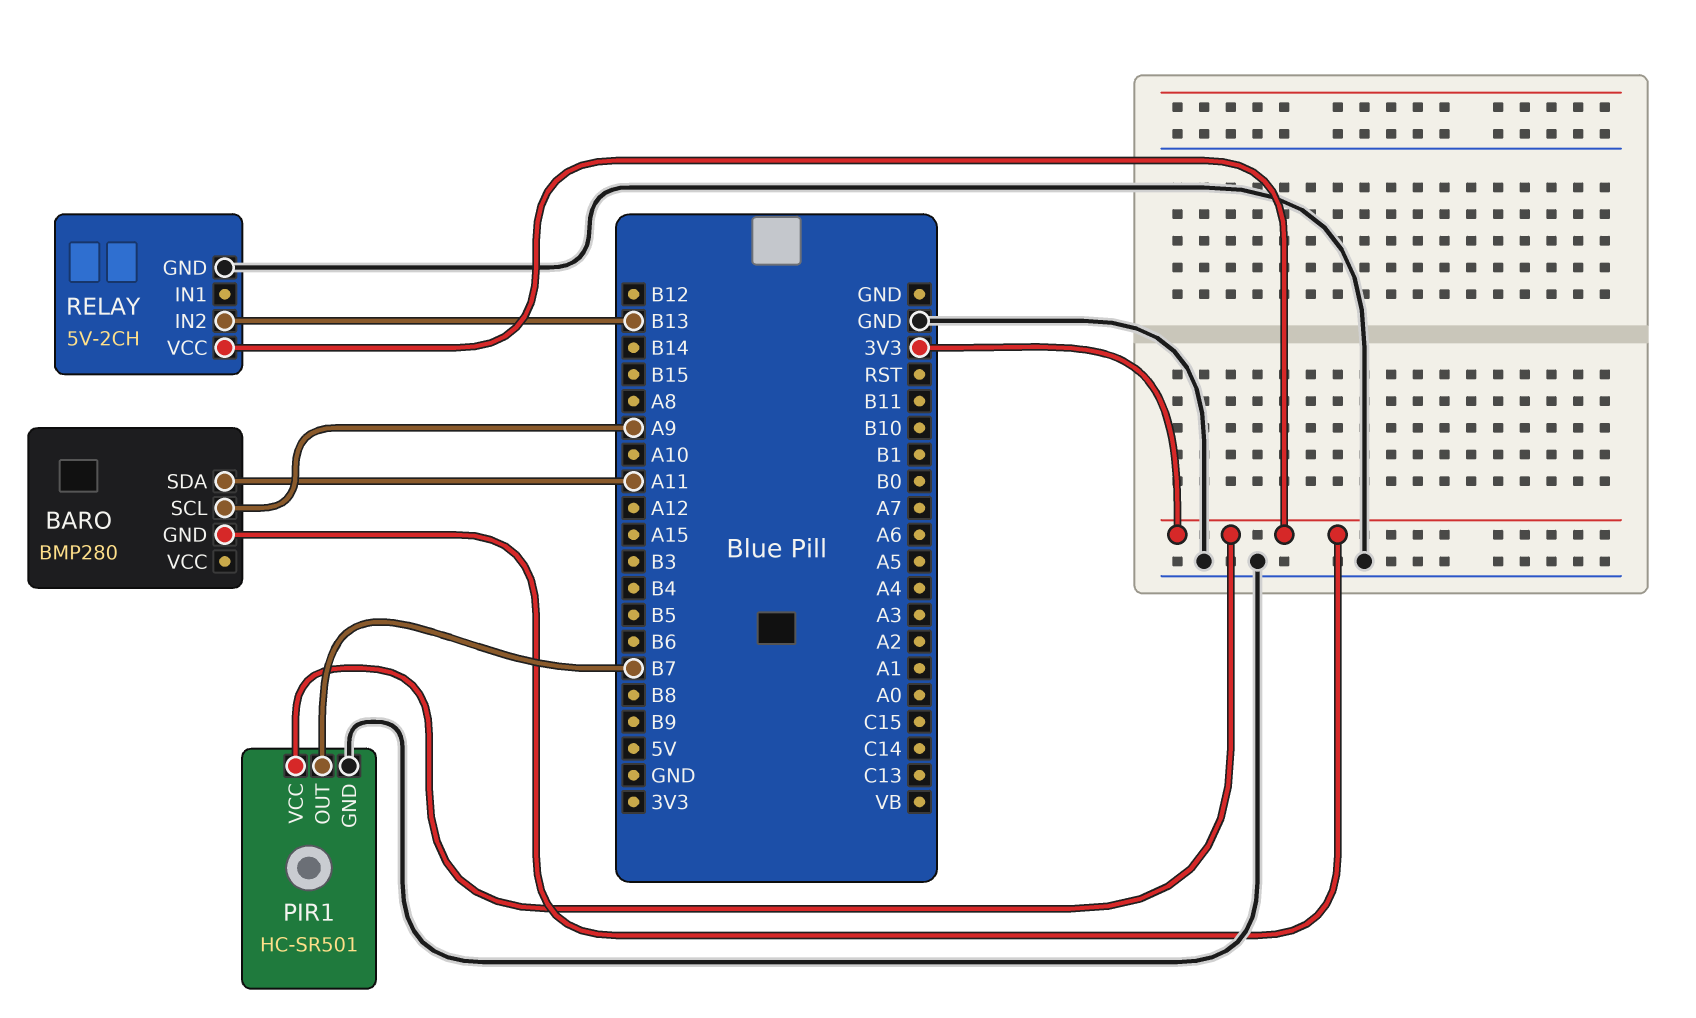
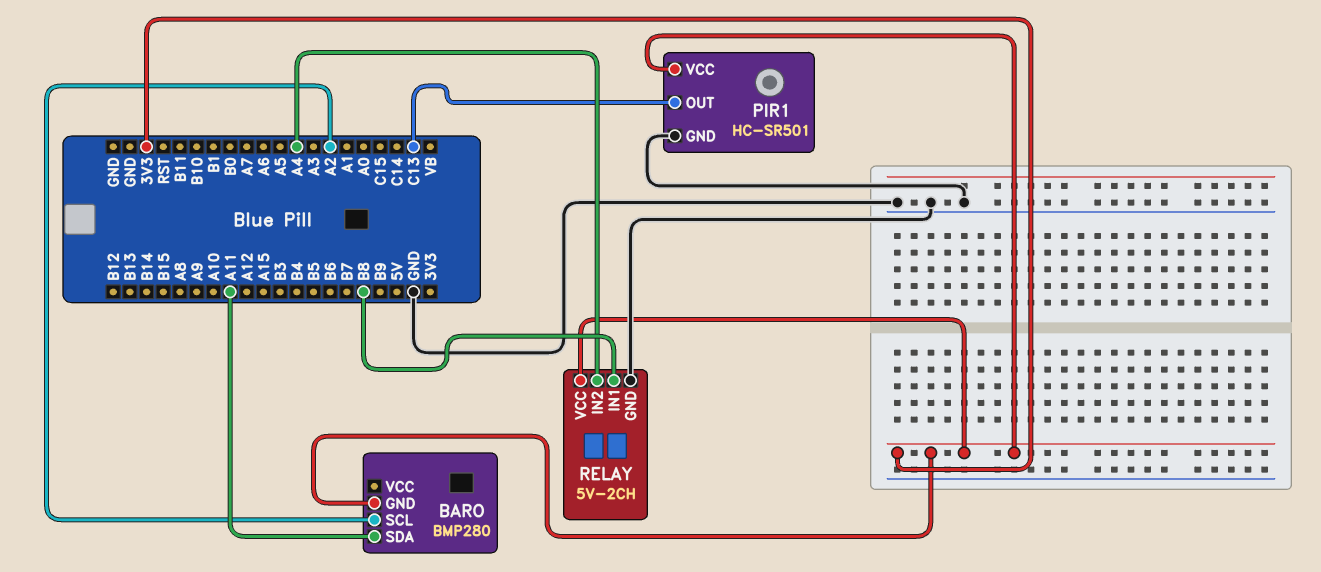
BARO pin SCL: A9 -> A2
PIR1 pin OUT: B7 -> C13
RELAY pin IN1: none -> B8
RELAY pin IN2: B13 -> A4

